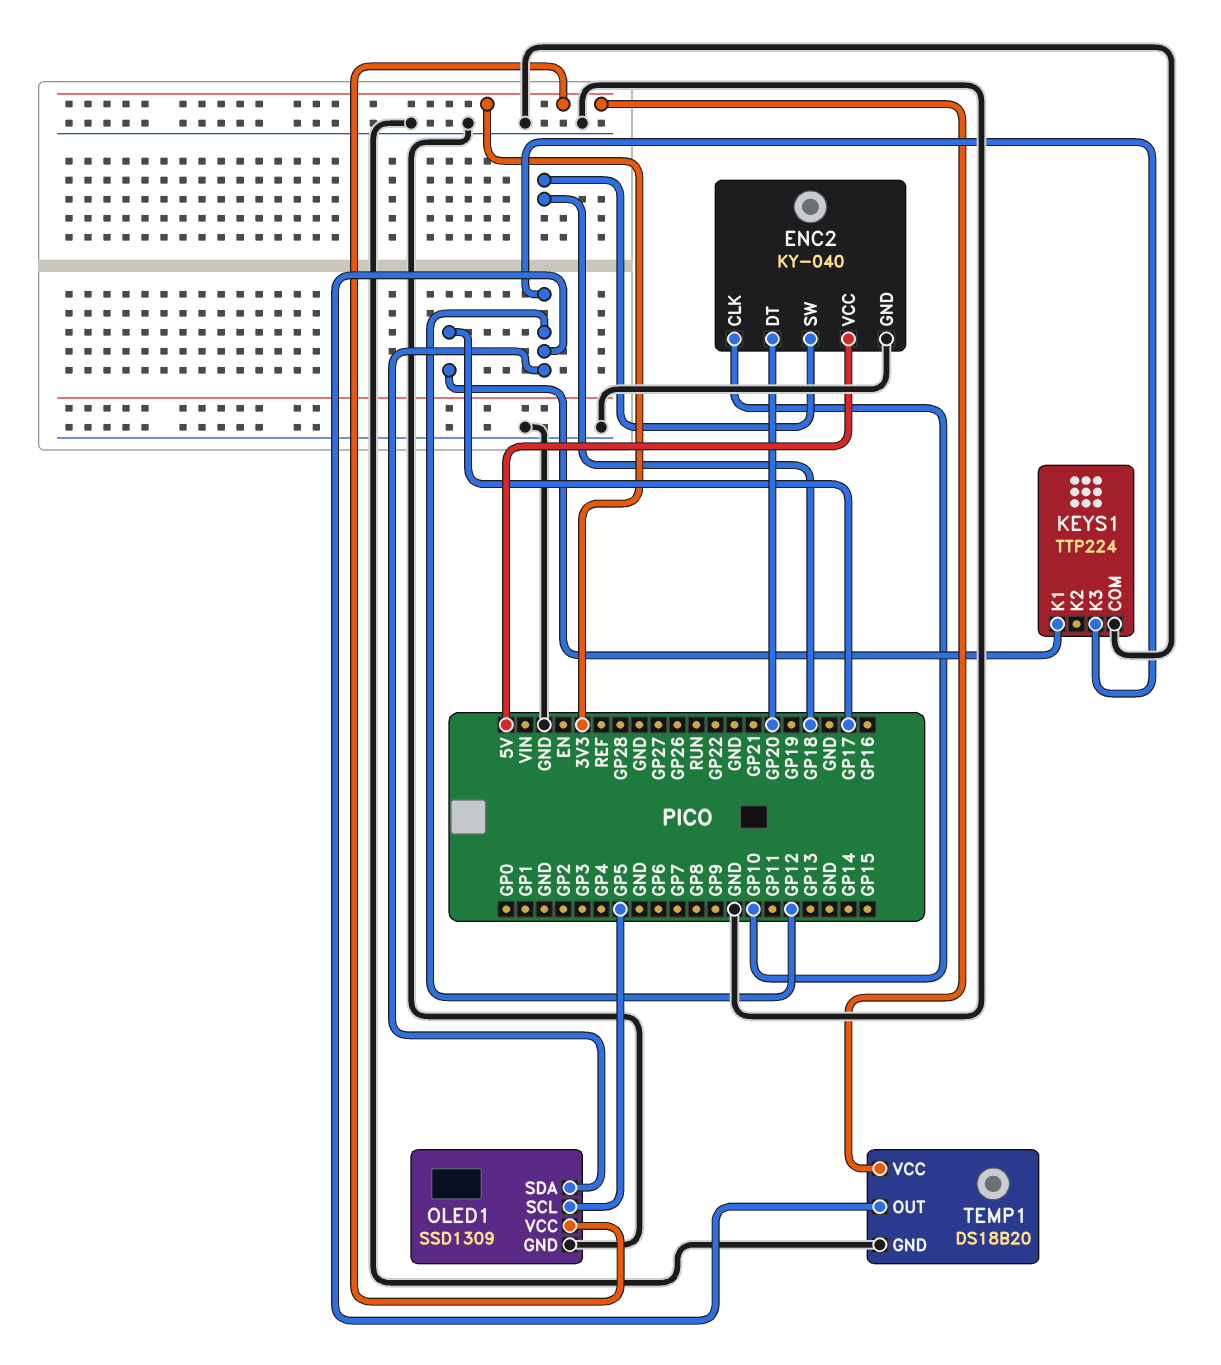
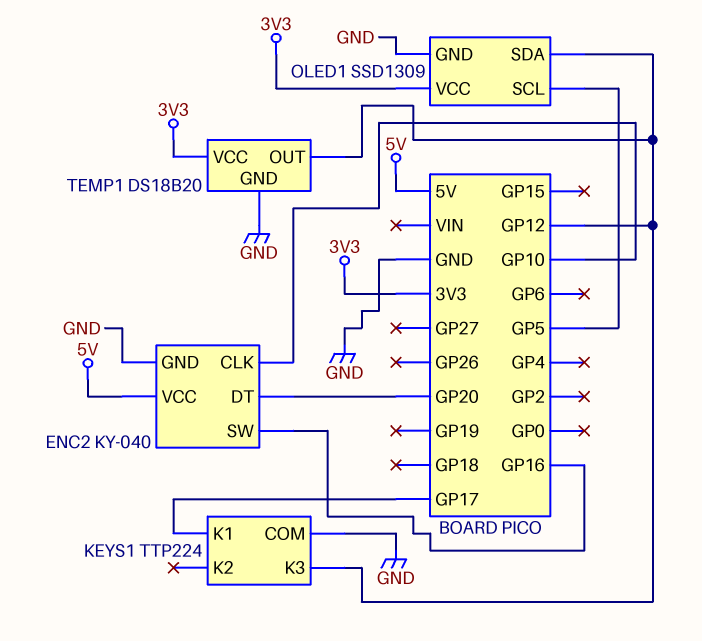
ENC2 pin SW: GP18 -> GP16

